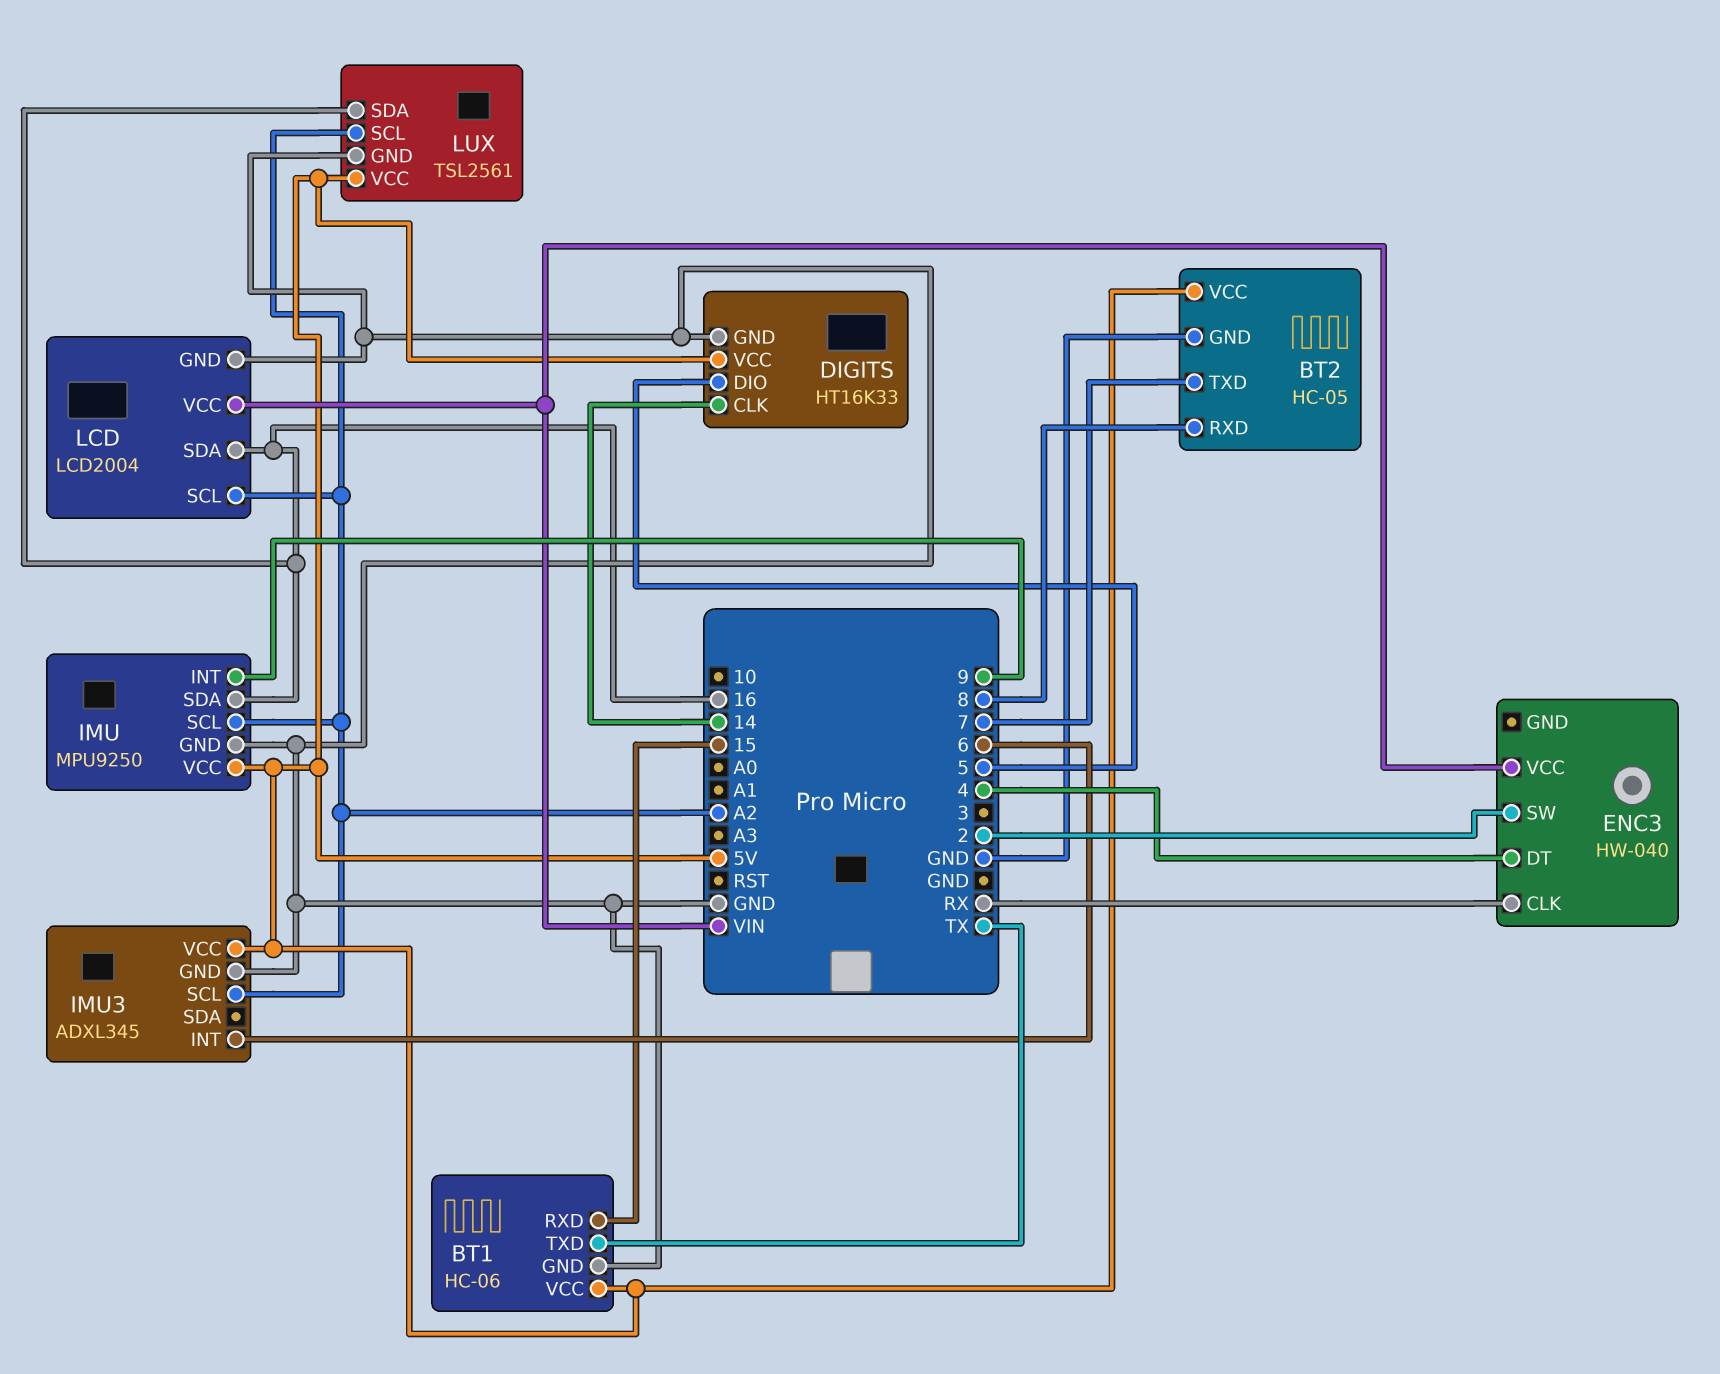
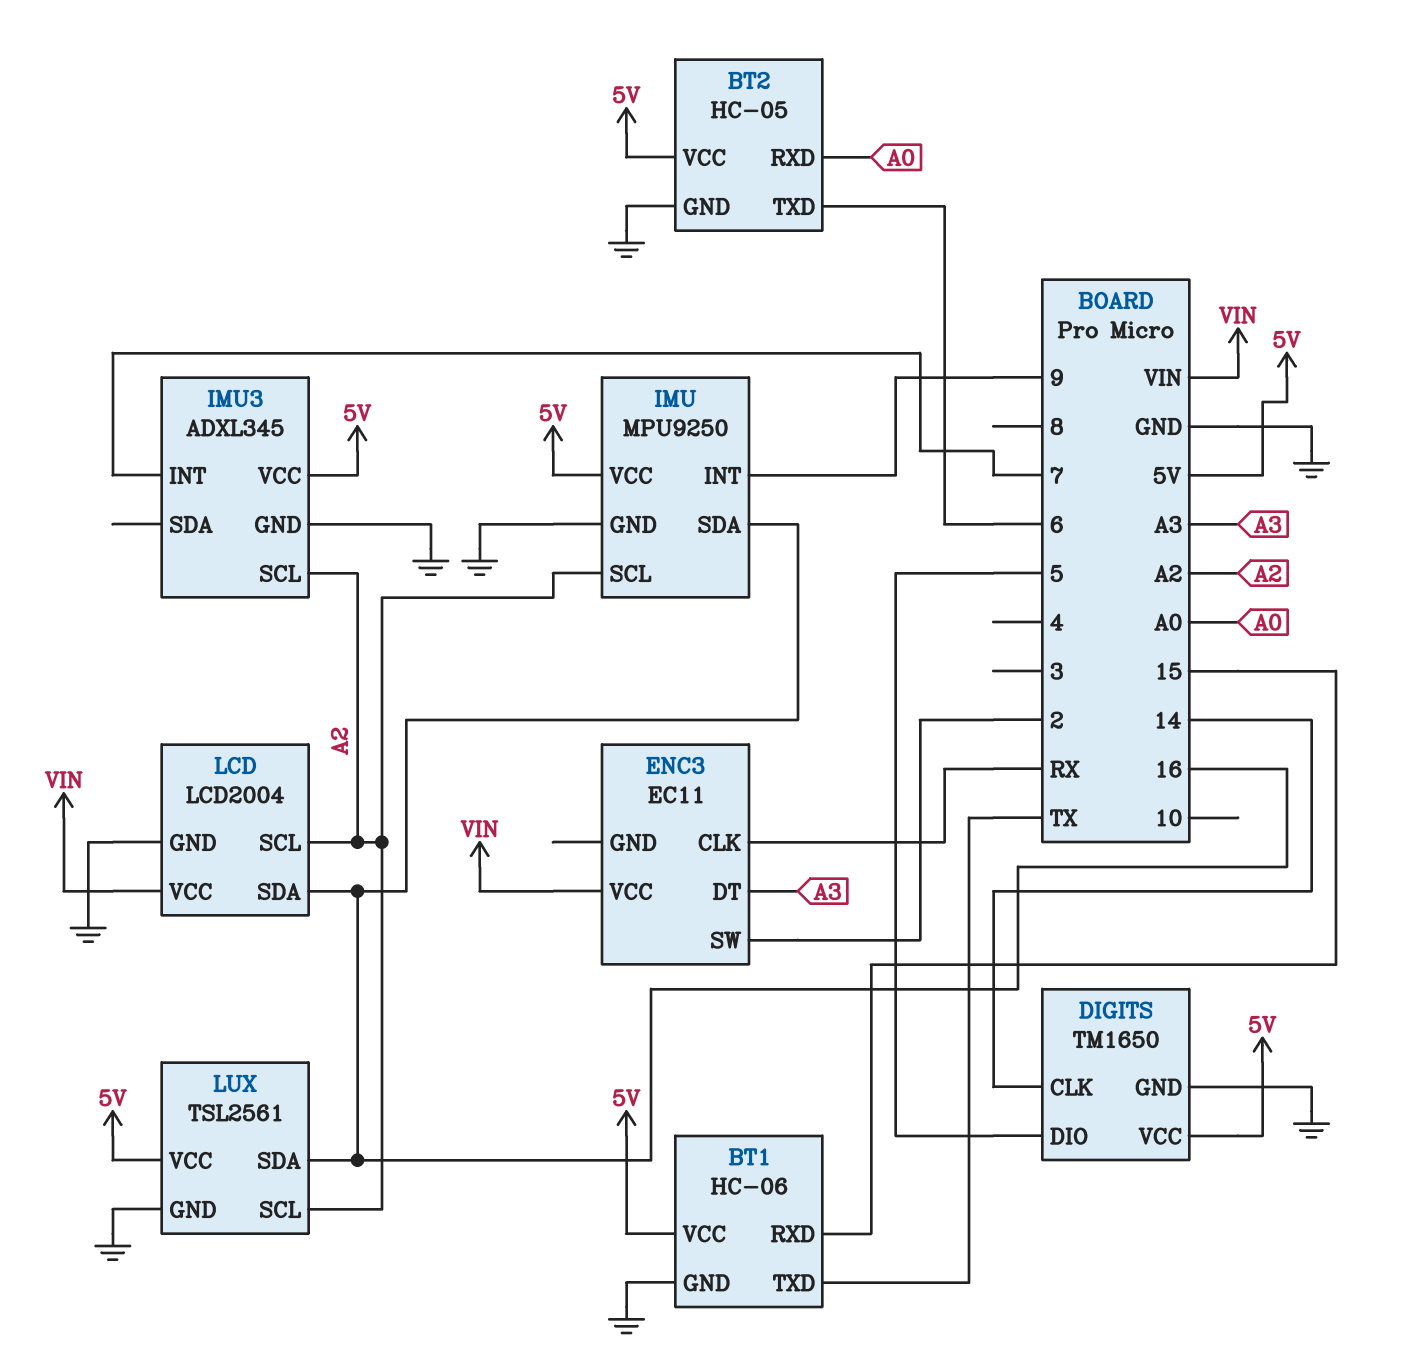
BT2 pin RXD: 8 -> A0
BT2 pin TXD: 7 -> 6
DIGITS: HT16K33 -> TM1650
ENC3: HW-040 -> EC11
ENC3 pin DT: 4 -> A3
IMU3 pin INT: 6 -> 7

